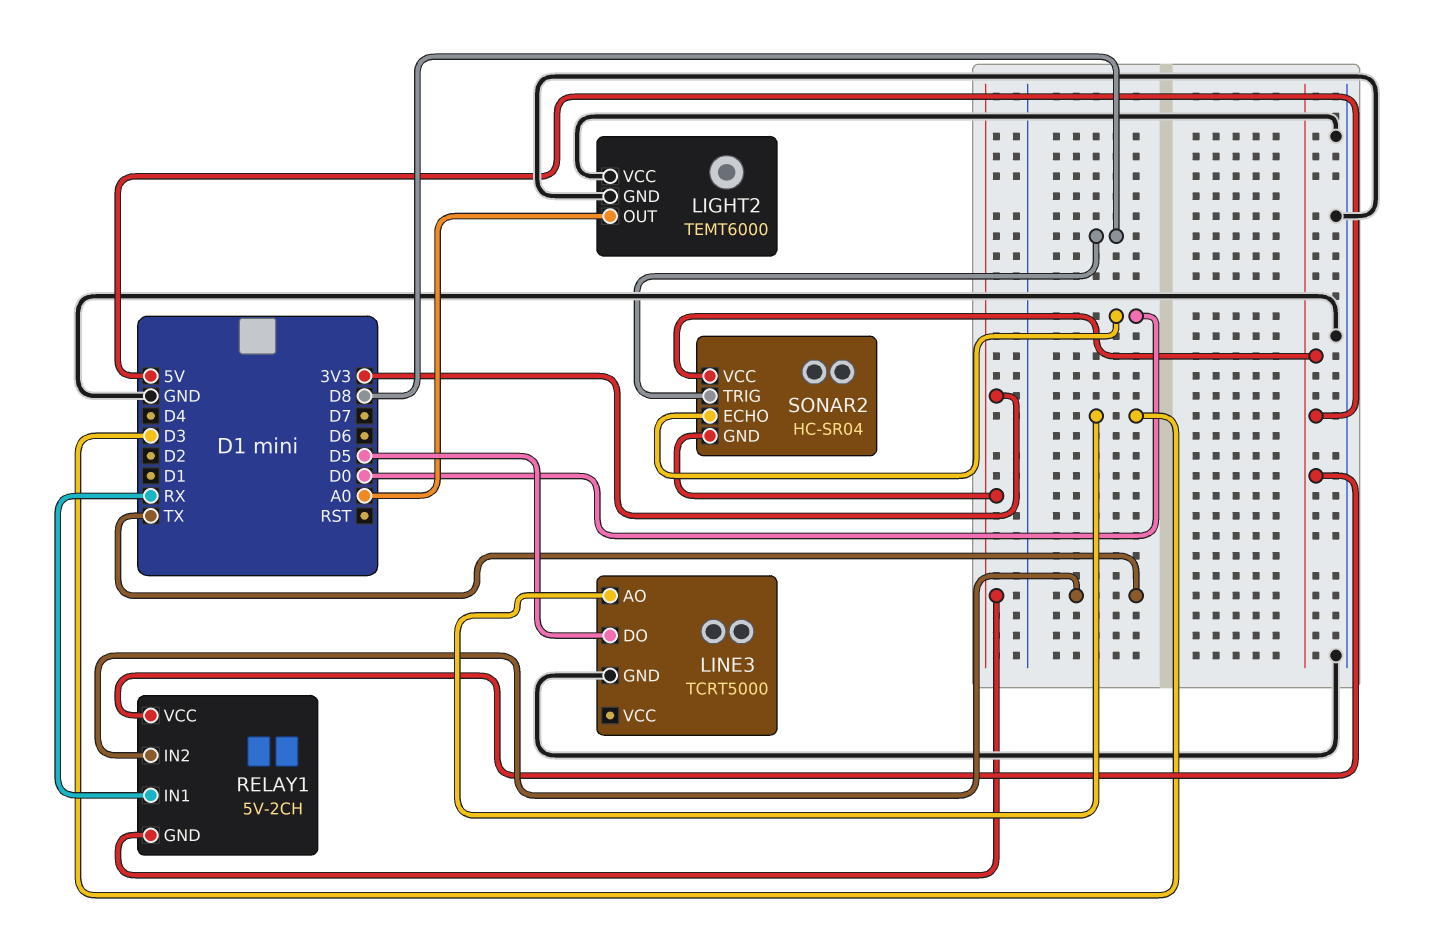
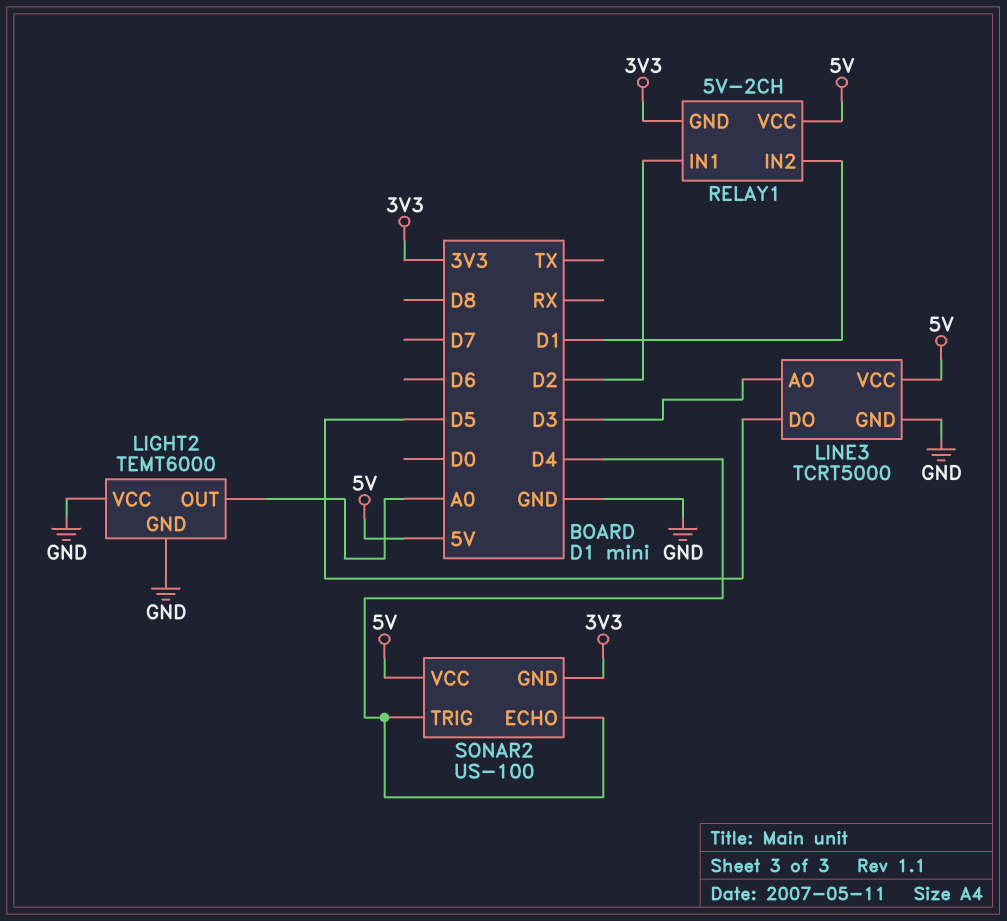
LINE3 pin VCC: none -> 5V
RELAY1 pin IN1: RX -> D2
RELAY1 pin IN2: TX -> D1
SONAR2: HC-SR04 -> US-100
SONAR2 pin ECHO: D0 -> D4
SONAR2 pin TRIG: D8 -> D4

